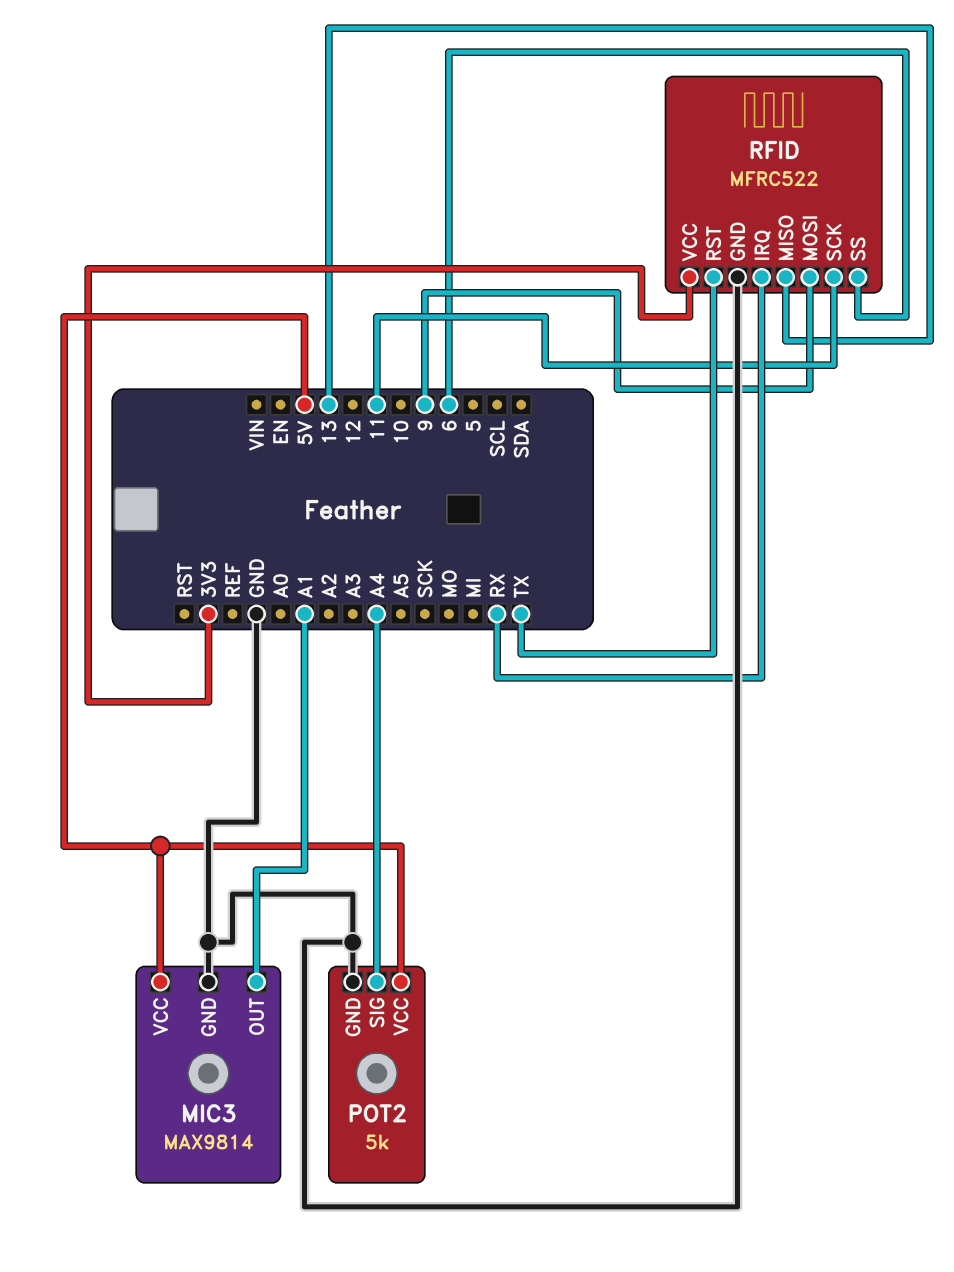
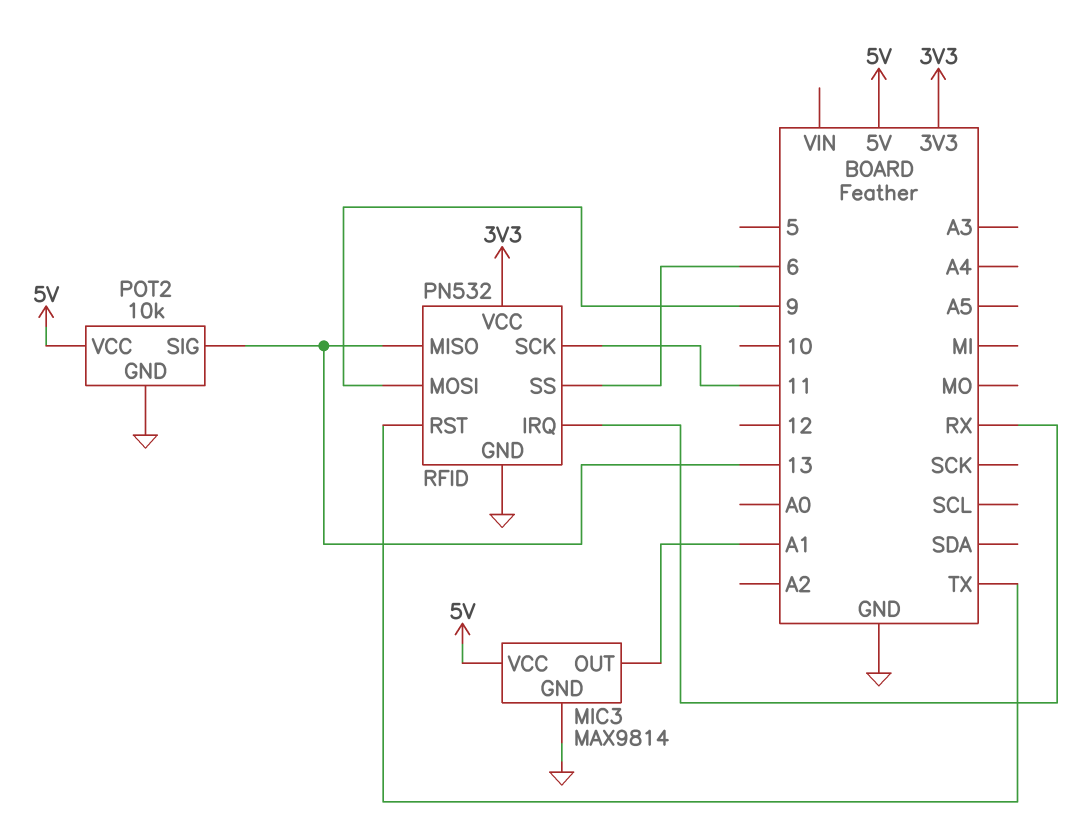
POT2: 5k -> 10k
POT2 pin SIG: A4 -> 13
RFID: MFRC522 -> PN532

